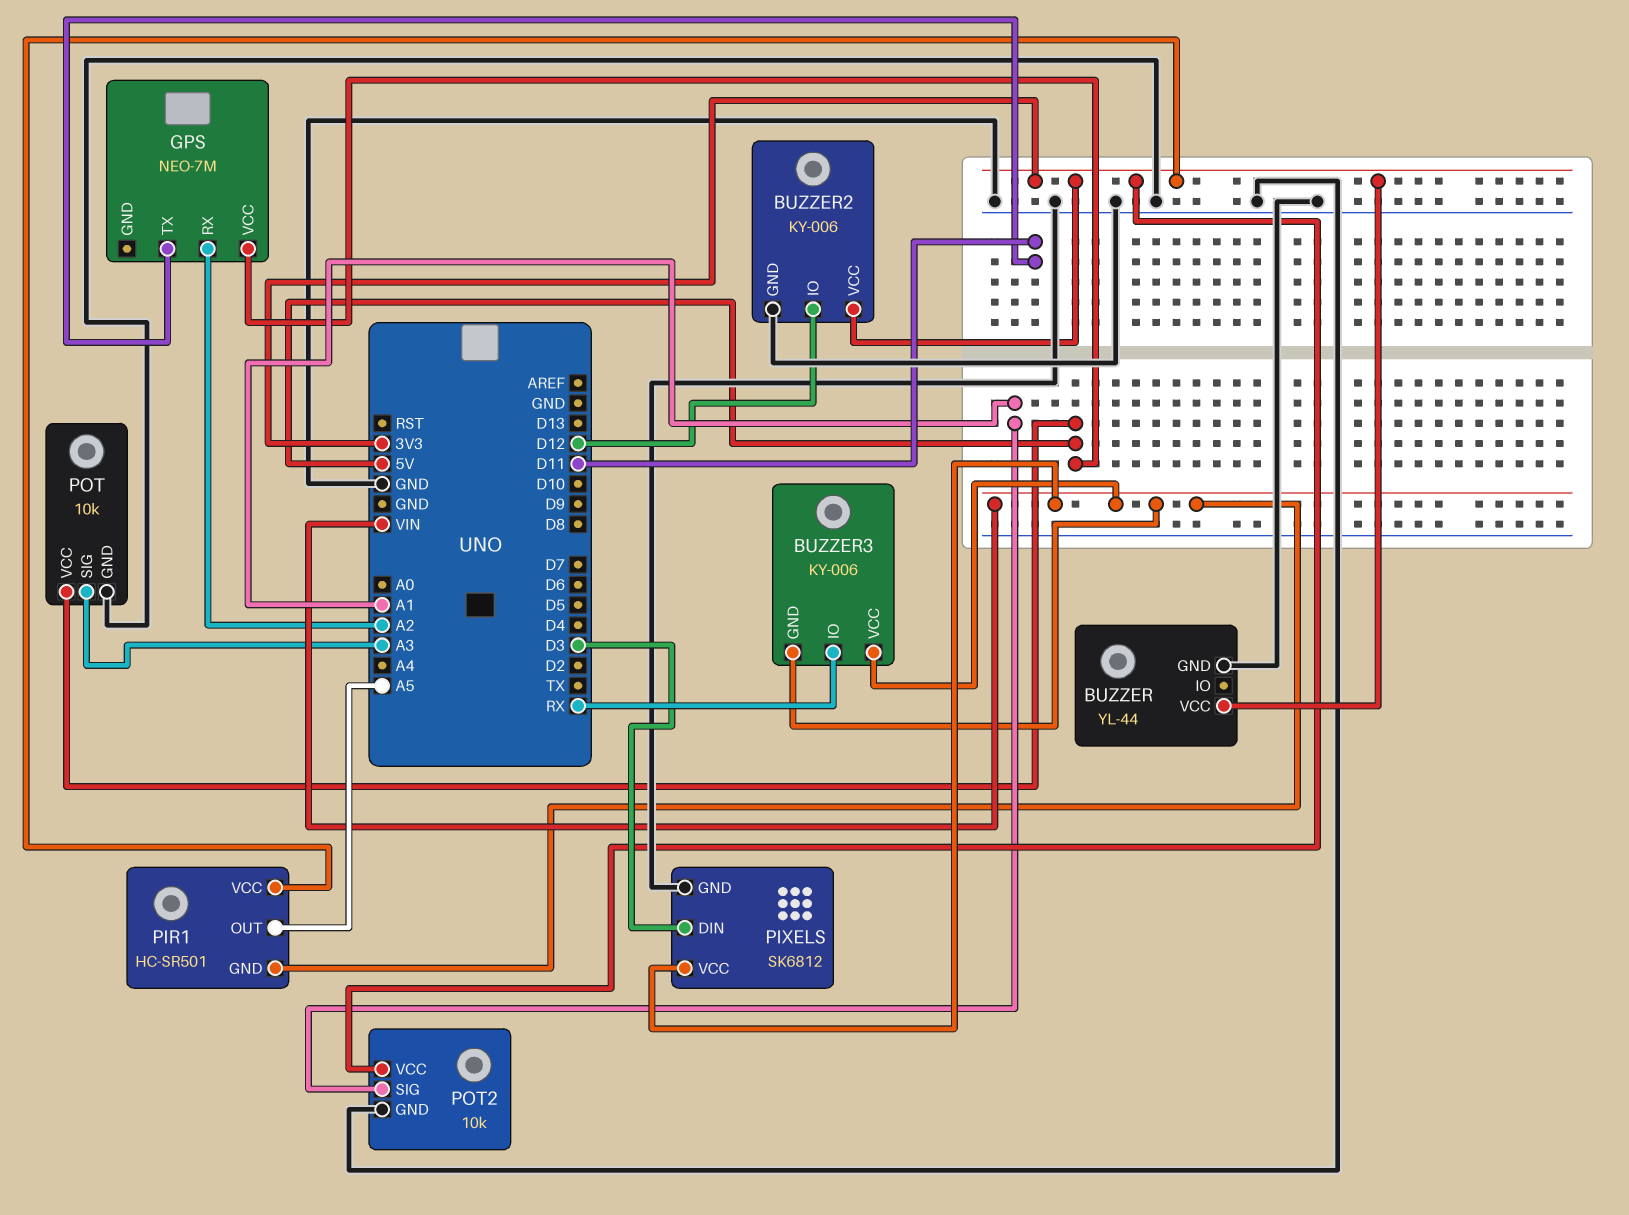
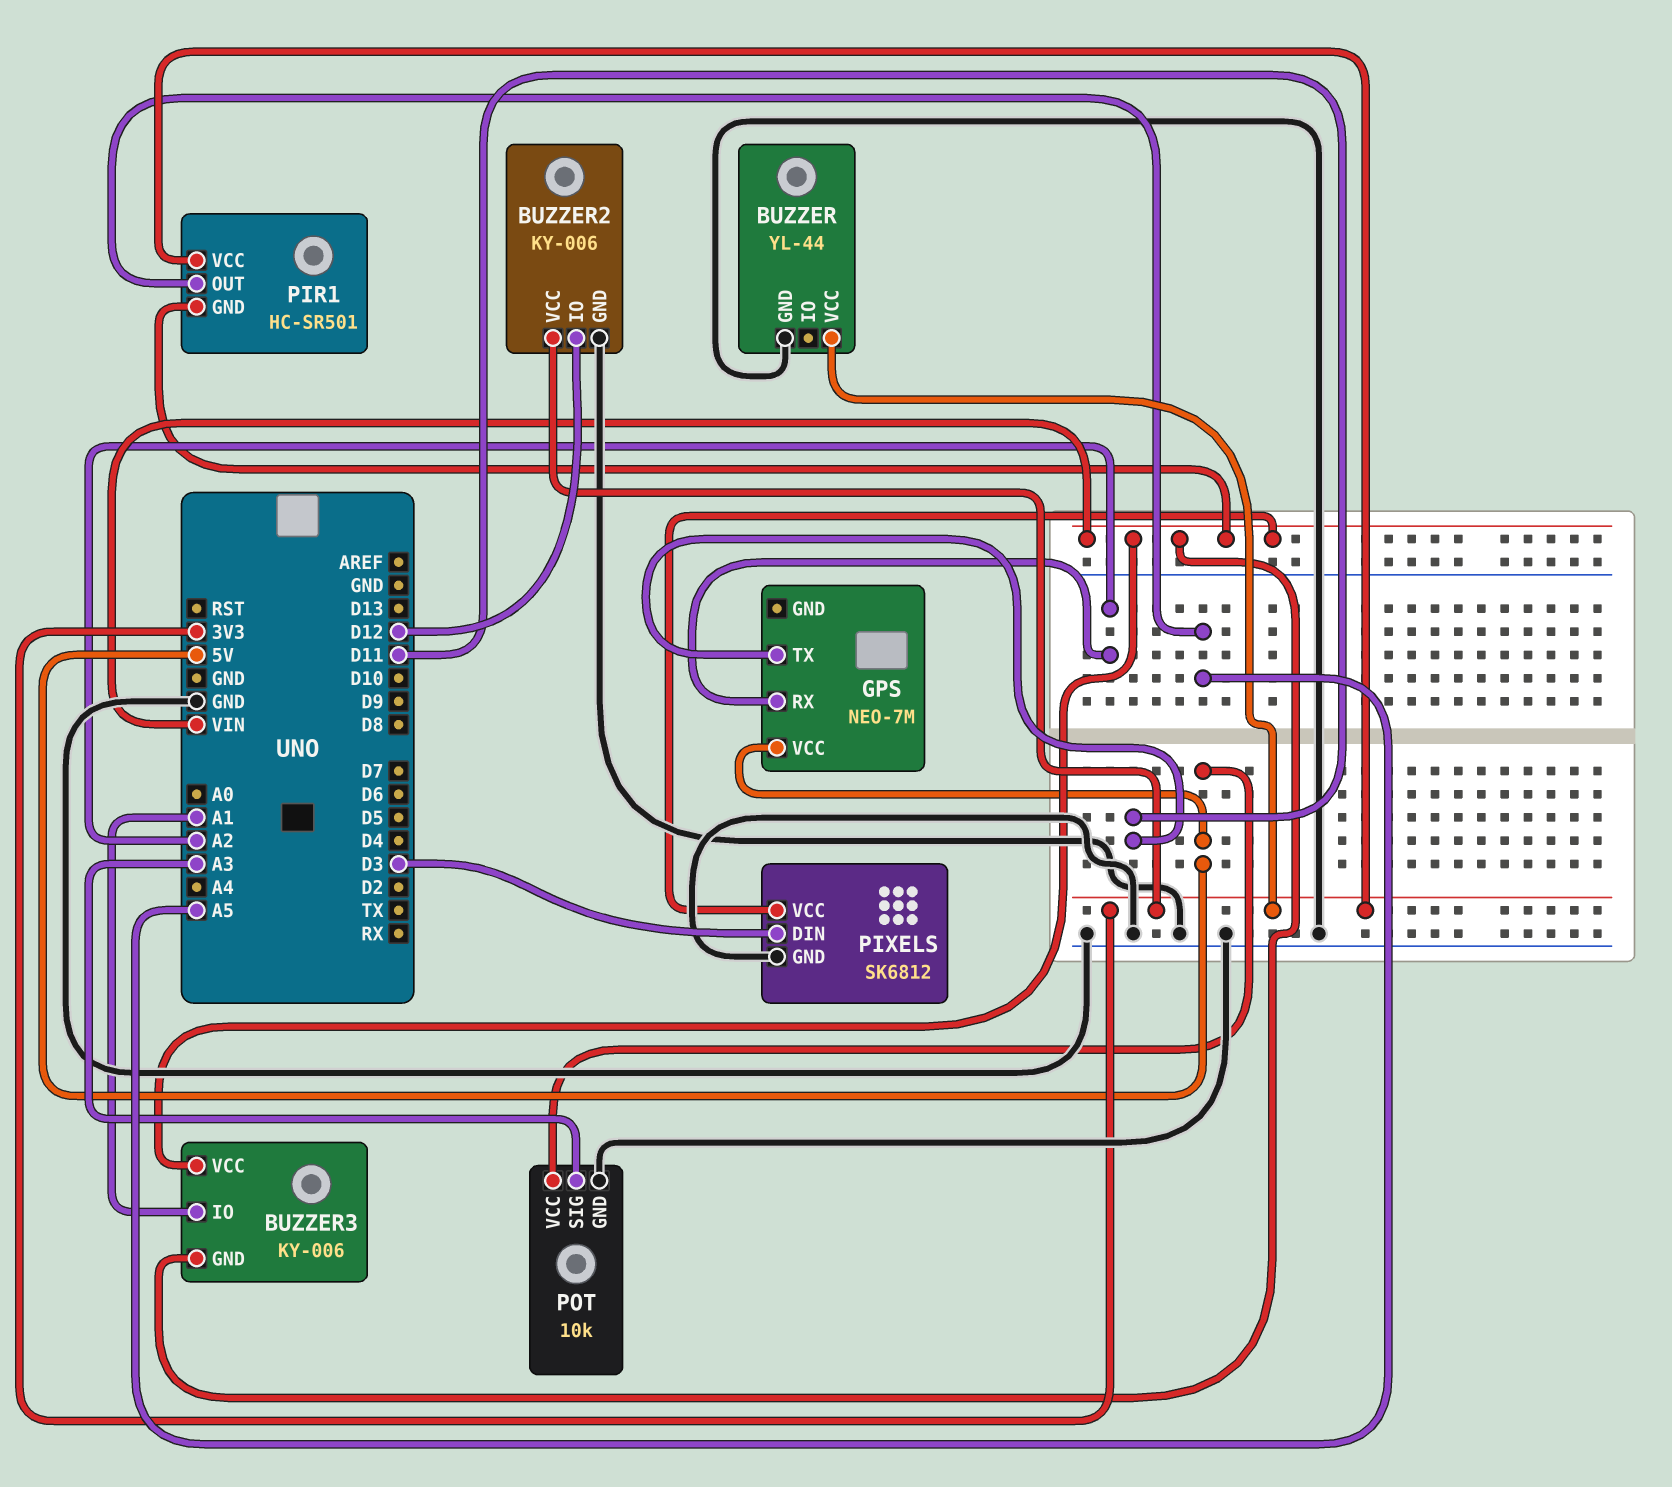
BUZZER3 pin IO: RX -> A1
POT2: 10k -> none
POT2 pin GND: GND -> none
POT2 pin SIG: A1 -> none
POT2 pin VCC: 3V3 -> none

